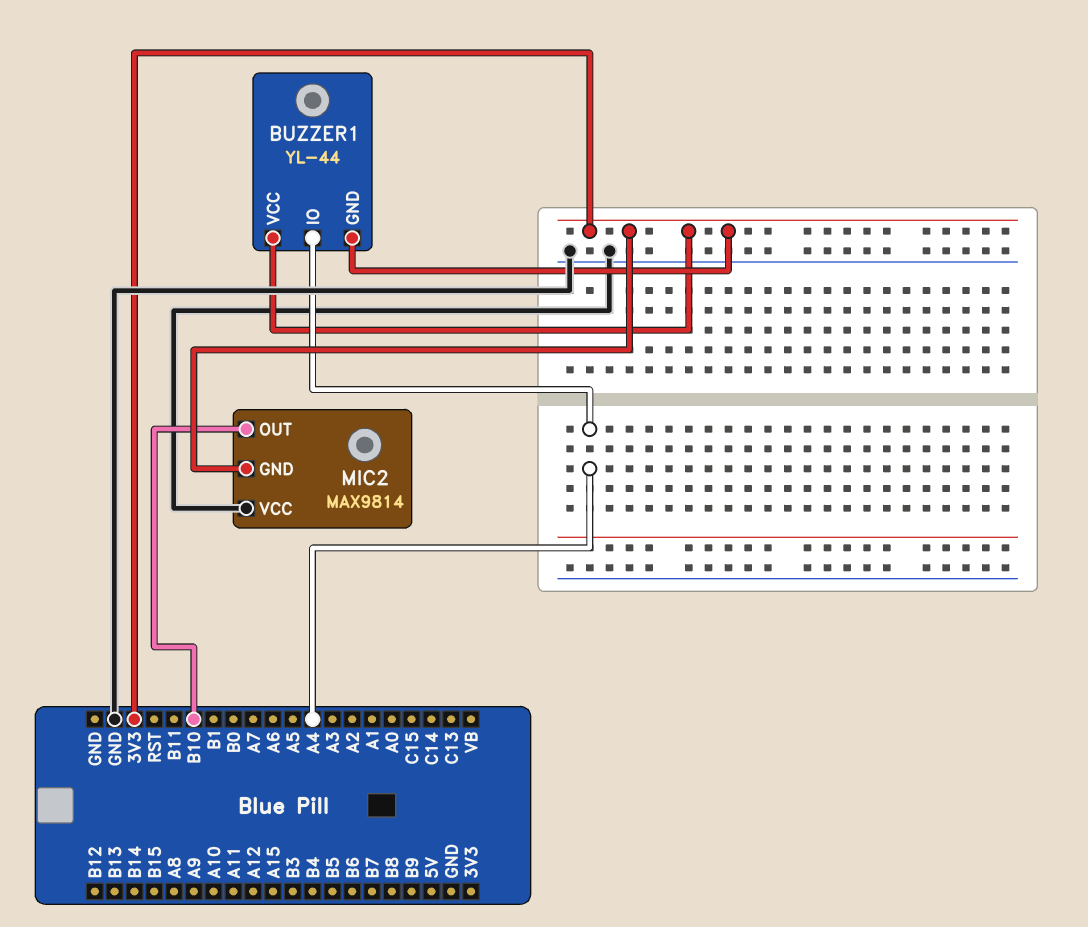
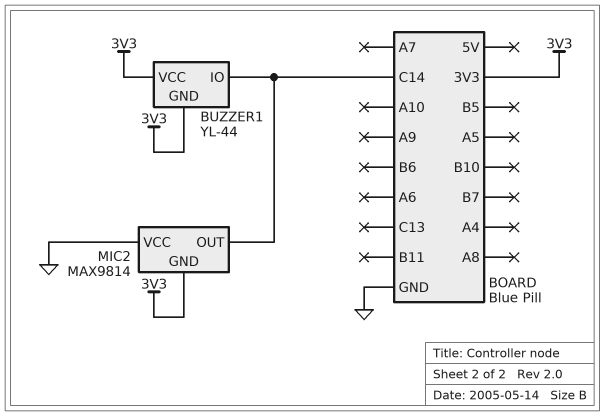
BUZZER1 pin IO: A4 -> C14
MIC2 pin OUT: B10 -> C14

